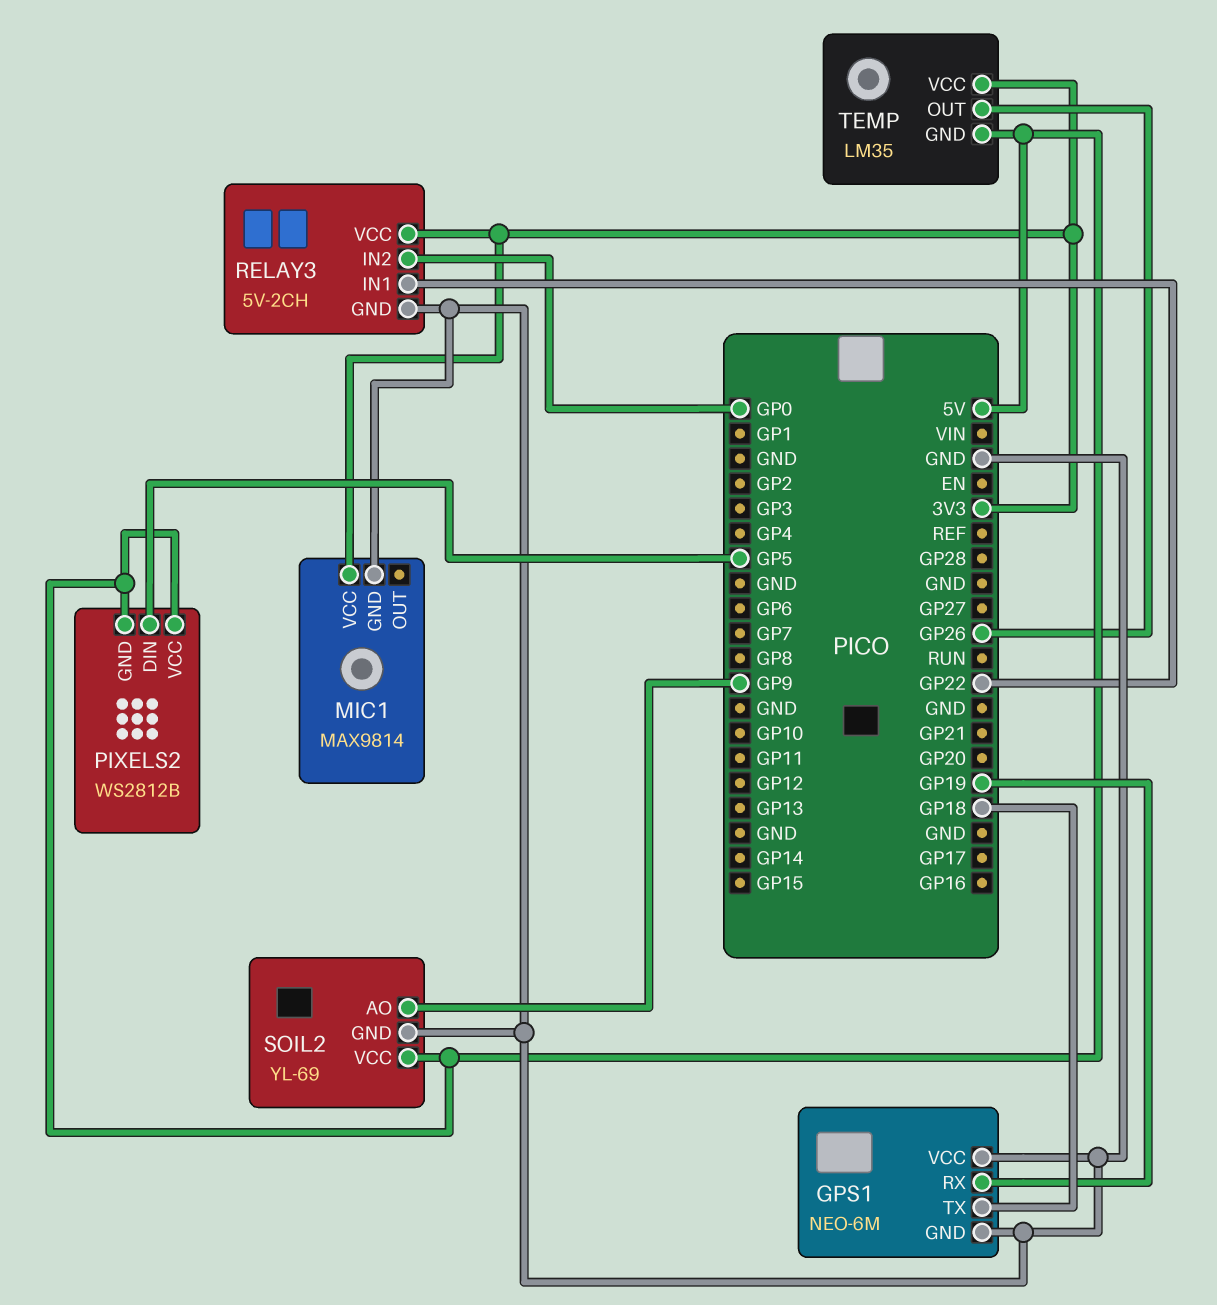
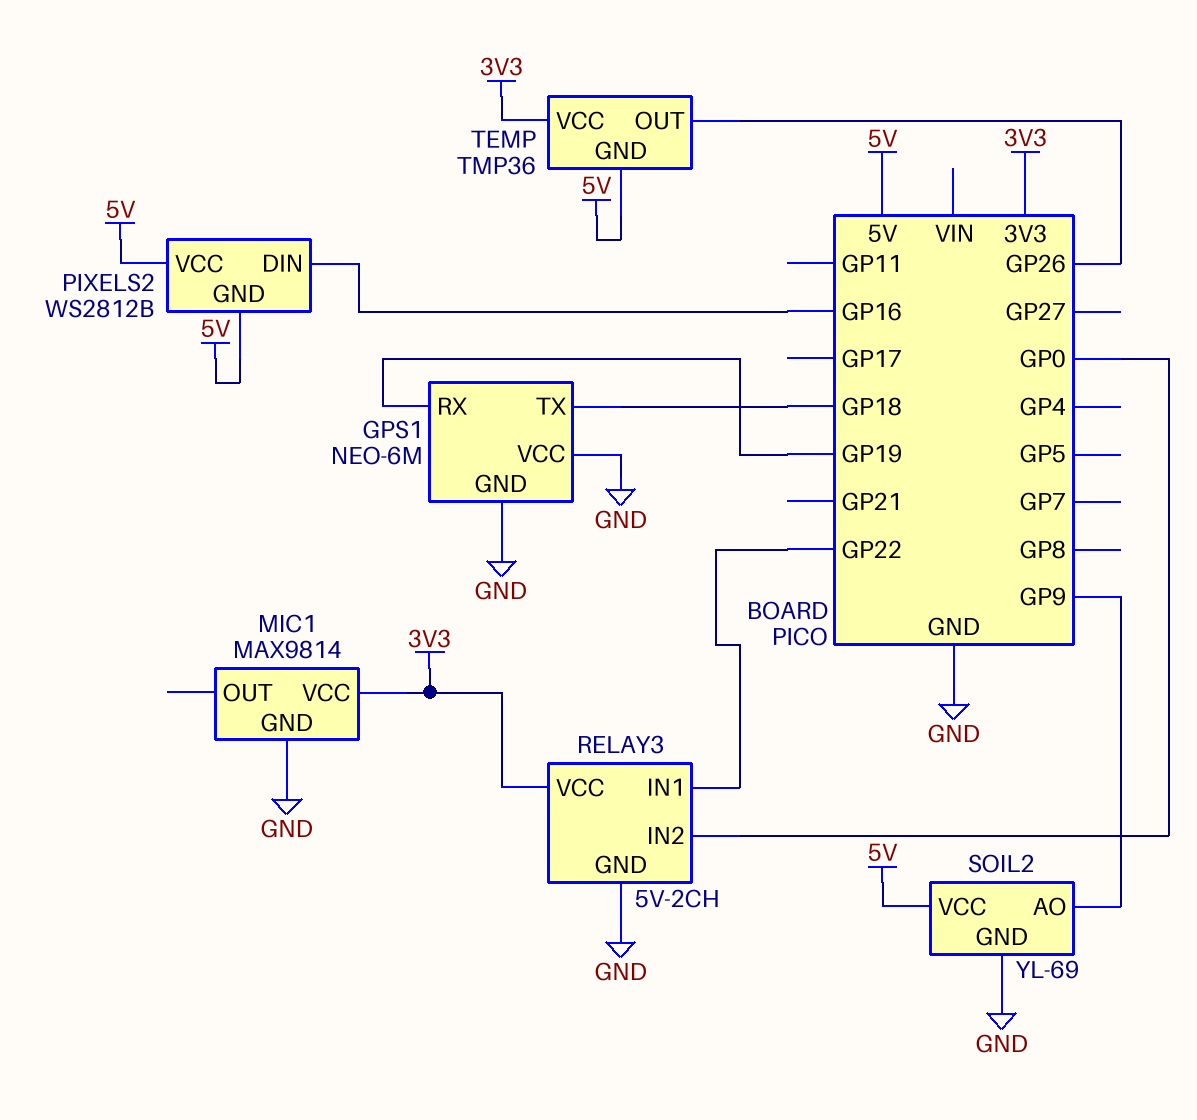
PIXELS2 pin DIN: GP5 -> GP16
TEMP: LM35 -> TMP36

